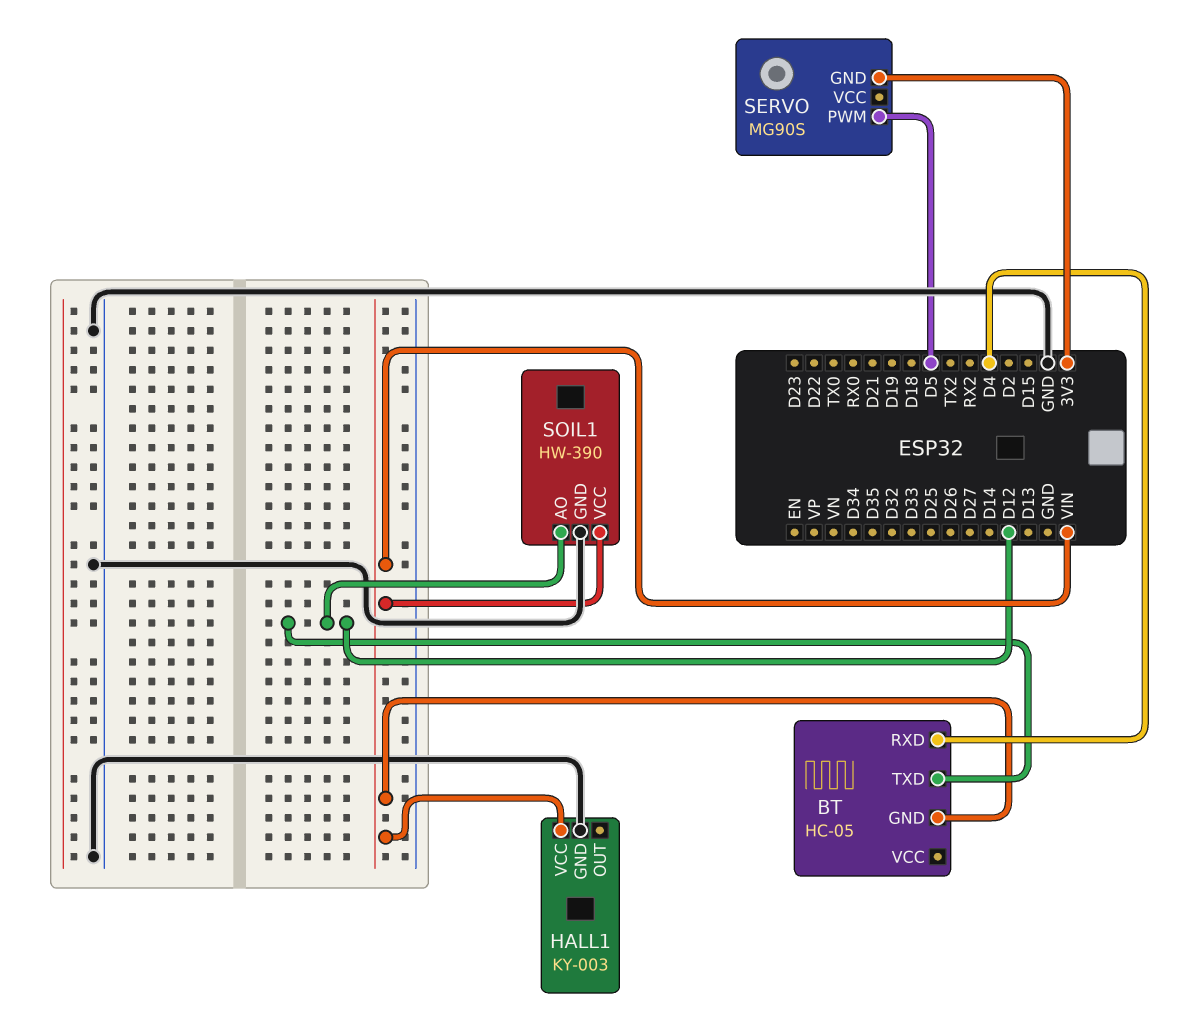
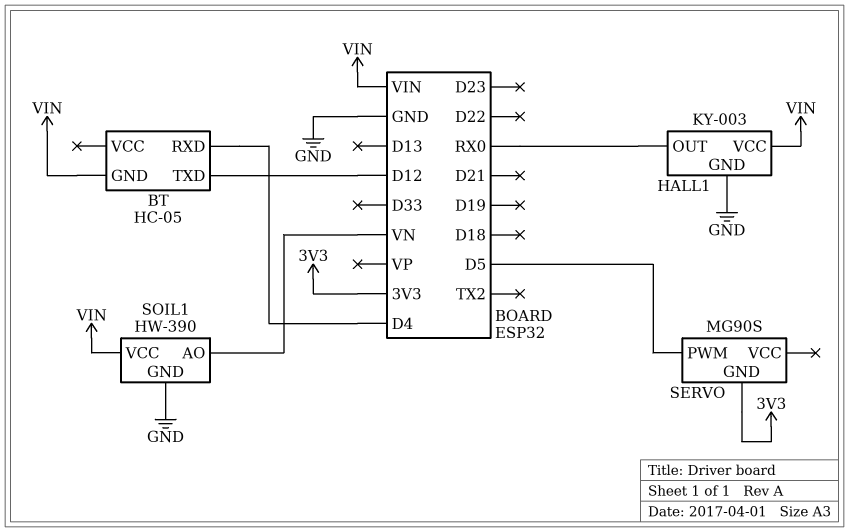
HALL1 pin OUT: none -> RX0
SOIL1 pin AO: D12 -> VN

